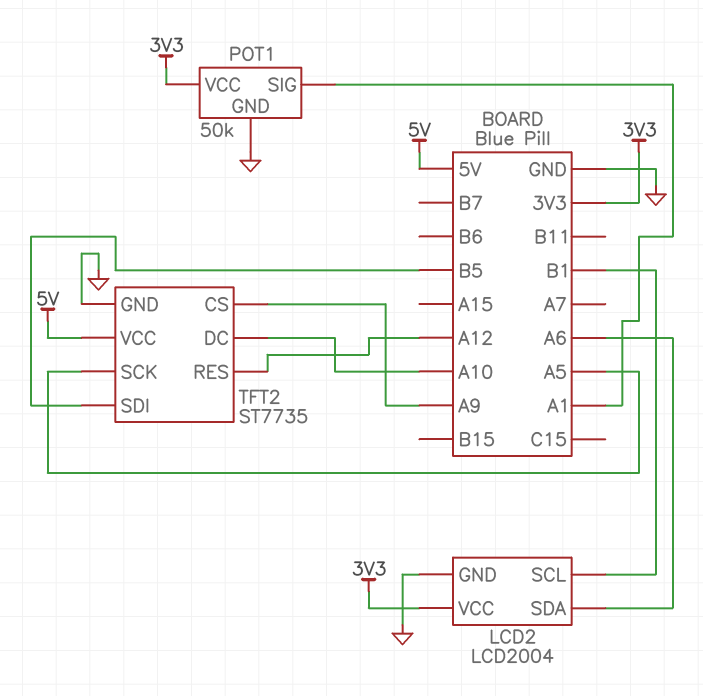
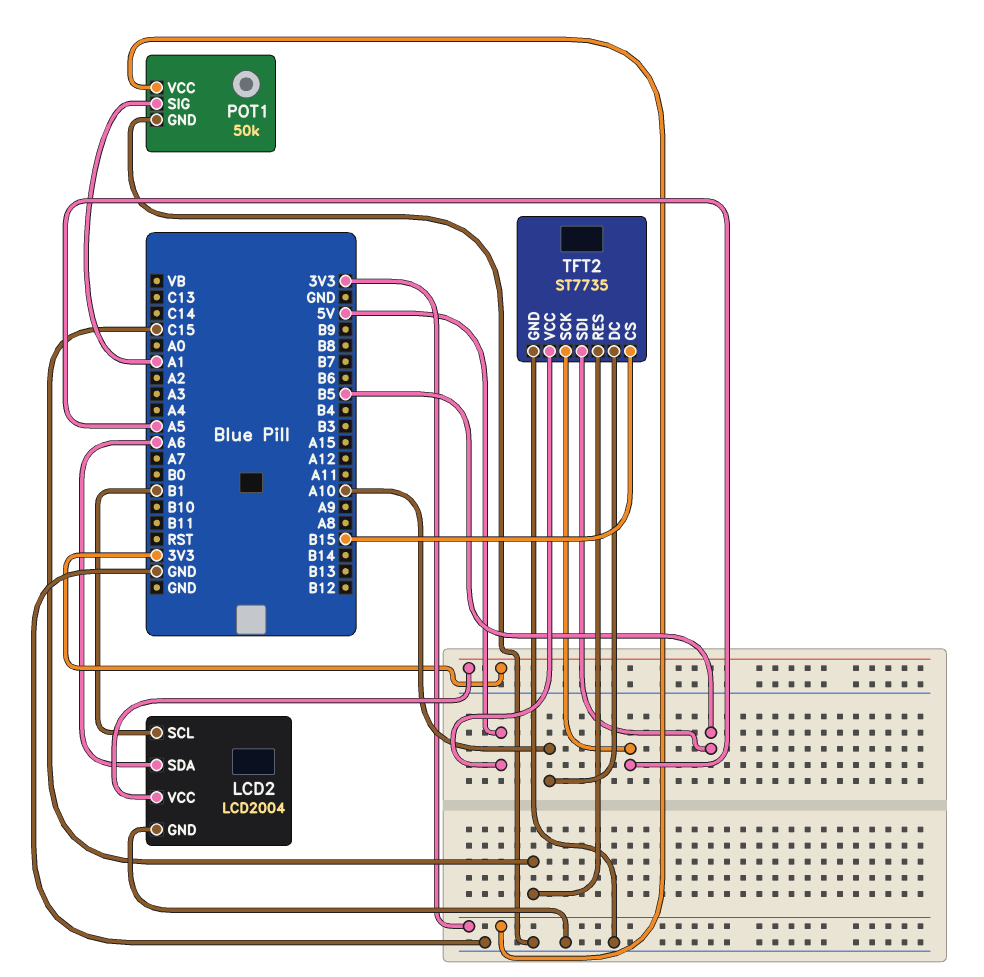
TFT2 pin CS: A9 -> B15
TFT2 pin RES: A12 -> C15

